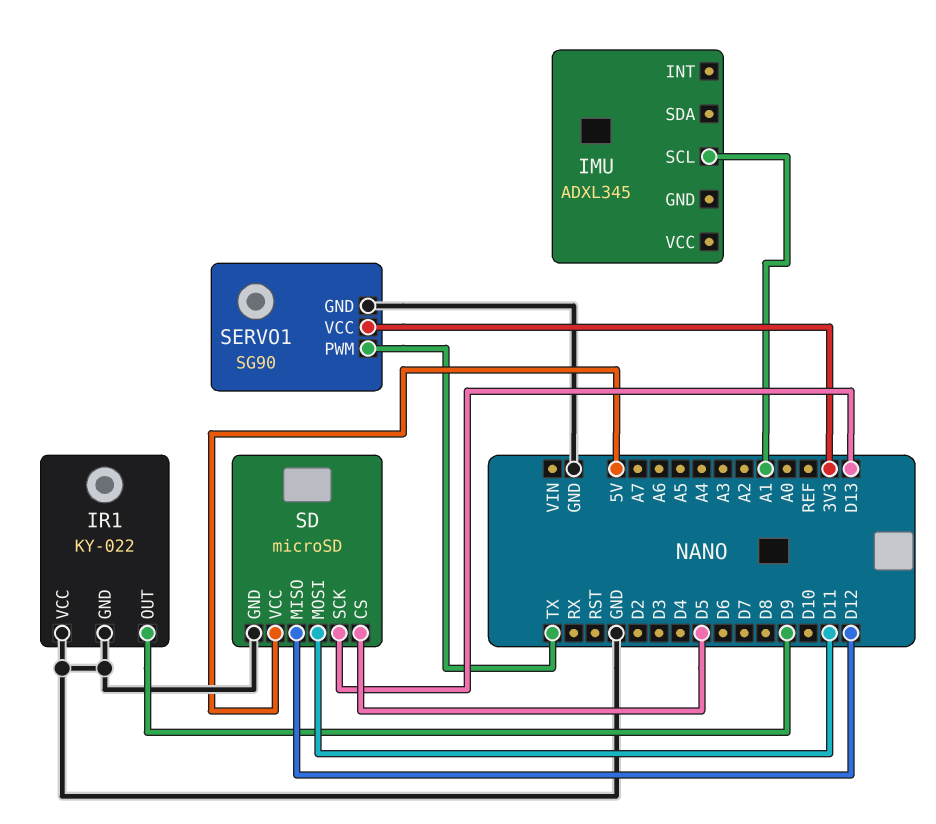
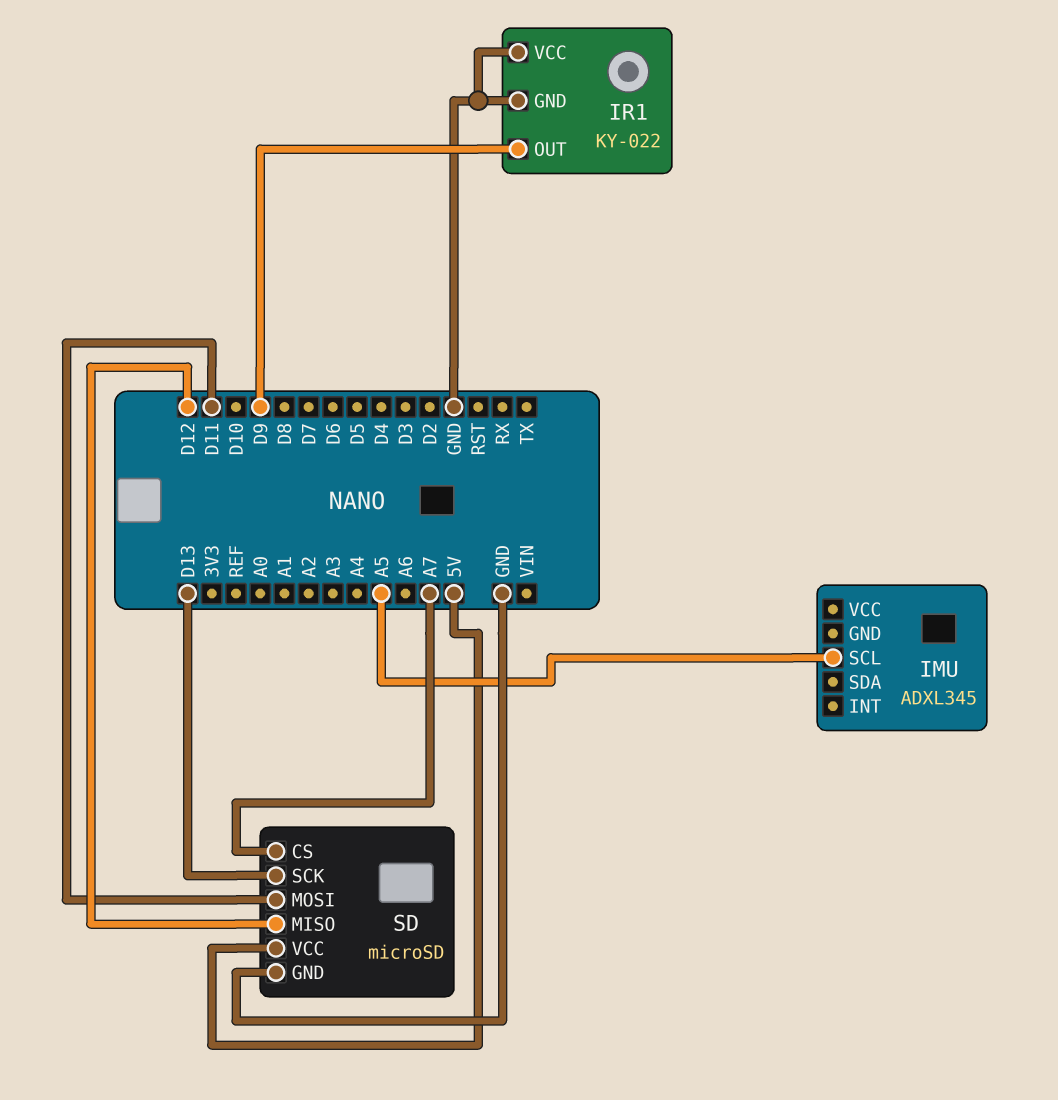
IMU pin SCL: A1 -> A5
SD pin CS: D5 -> A7
SERVO1: SG90 -> none
SERVO1 pin GND: GND -> none
SERVO1 pin PWM: TX -> none
SERVO1 pin VCC: 3V3 -> none

